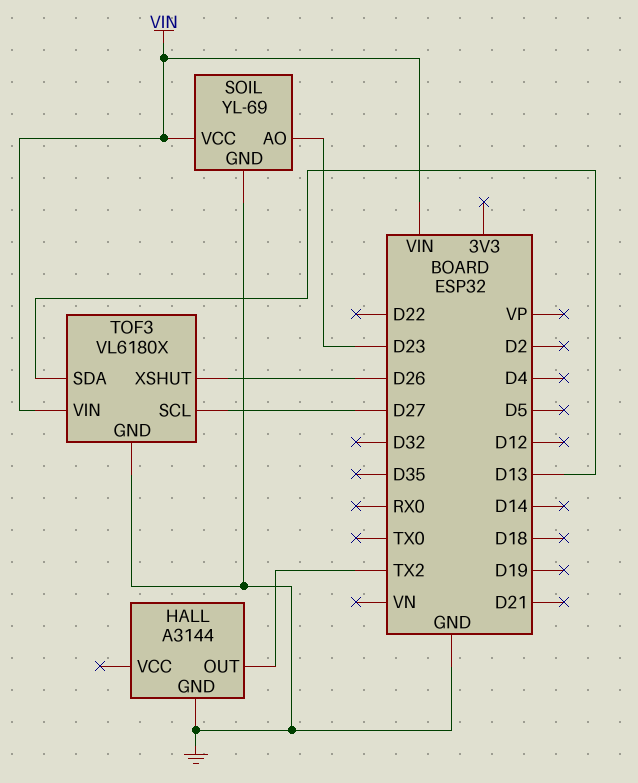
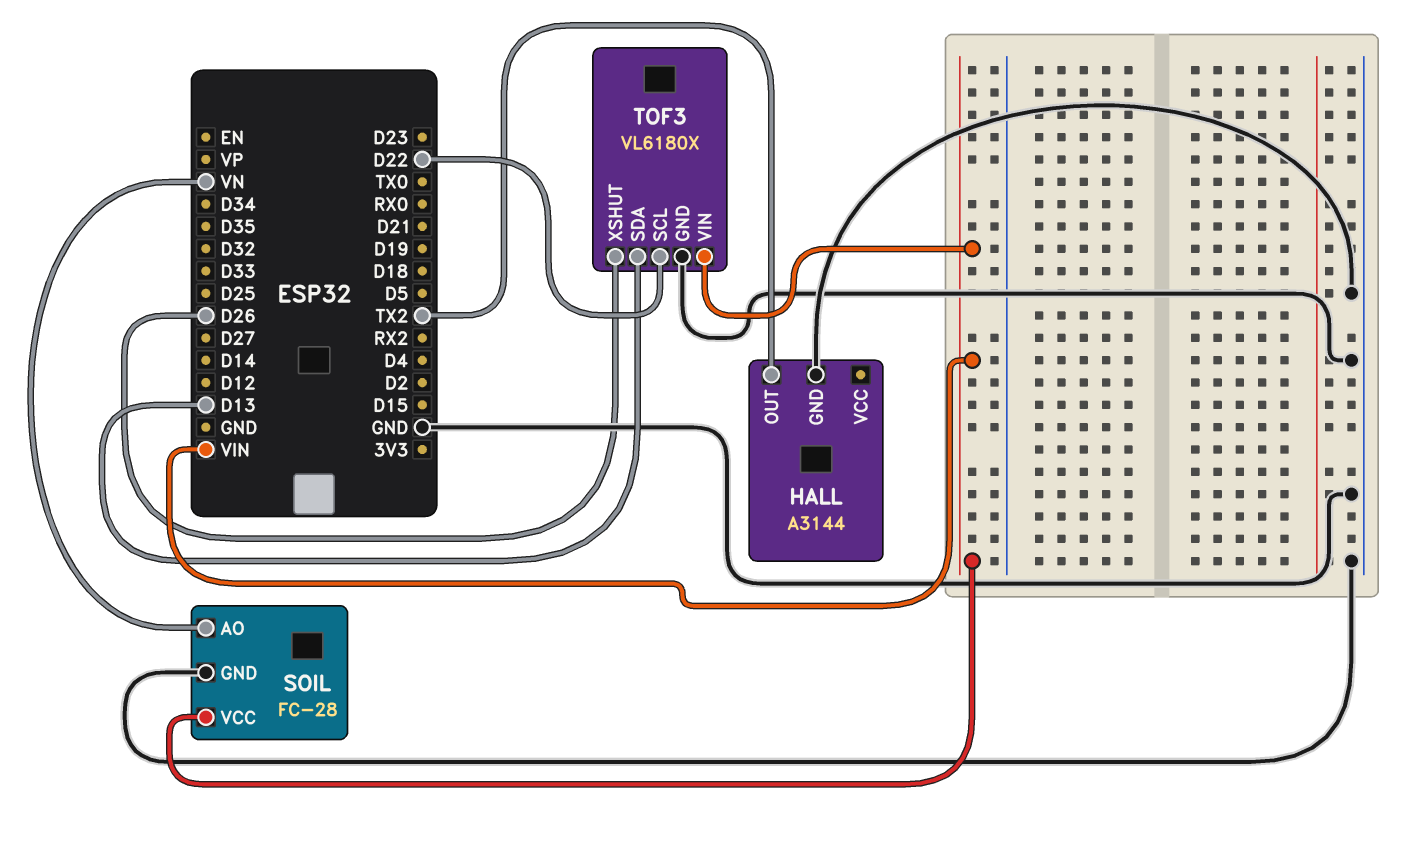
SOIL: YL-69 -> FC-28
SOIL pin AO: D23 -> VN
TOF3 pin SCL: D27 -> D22

